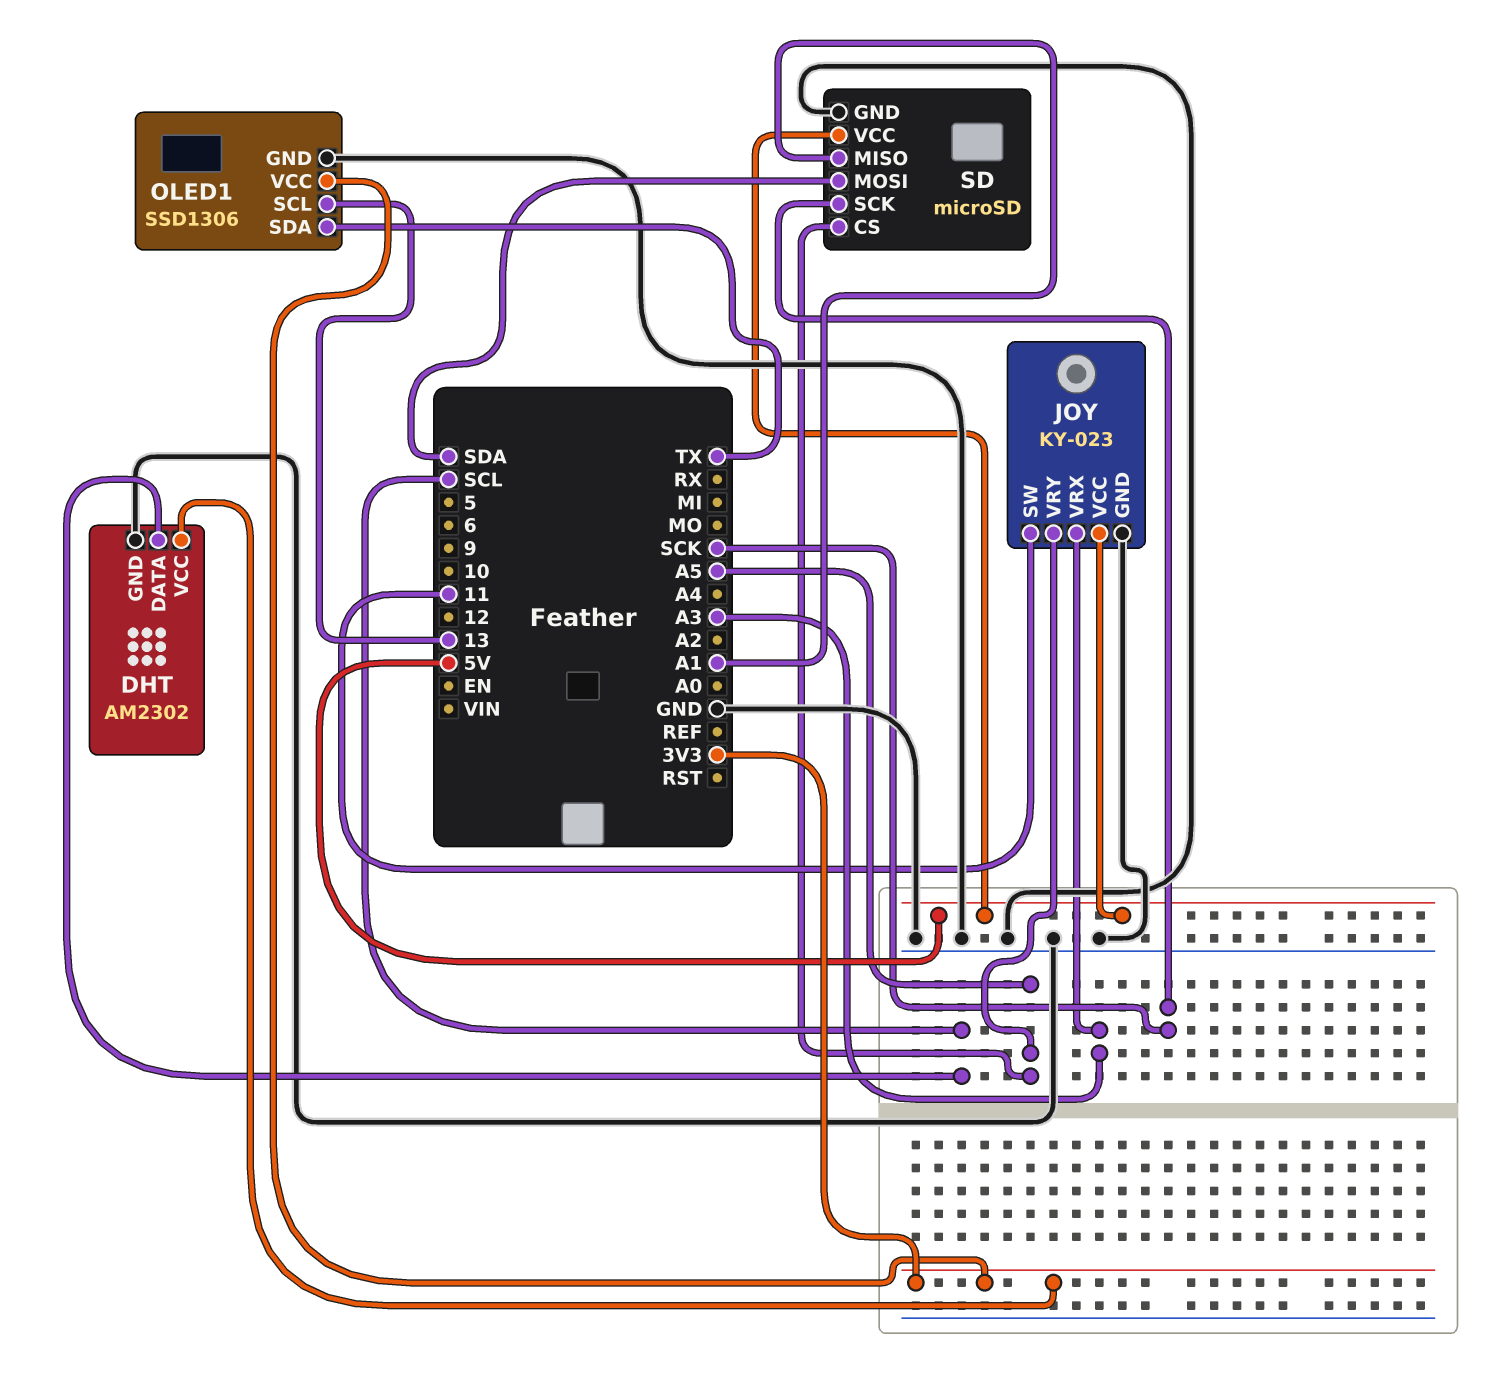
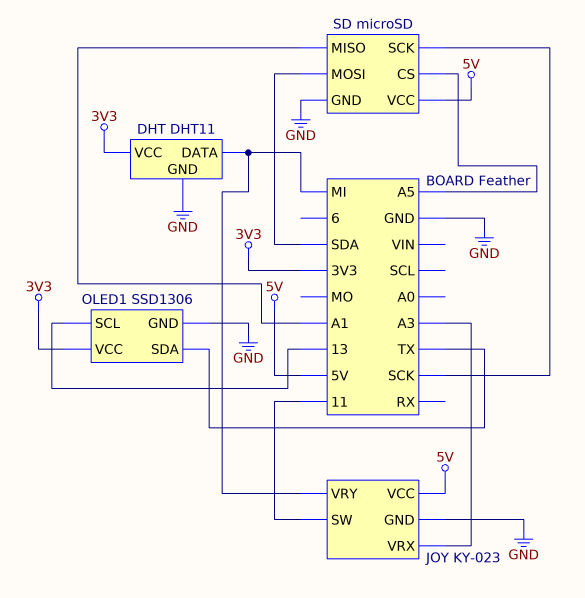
DHT: AM2302 -> DHT11
DHT pin DATA: SCL -> MI
JOY pin VRY: A5 -> MI

